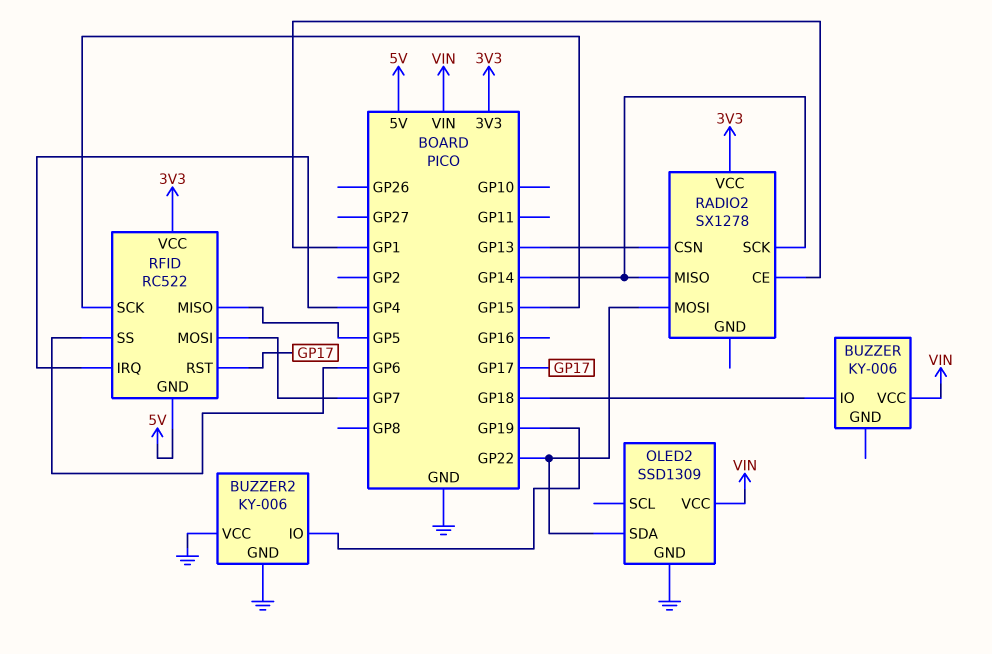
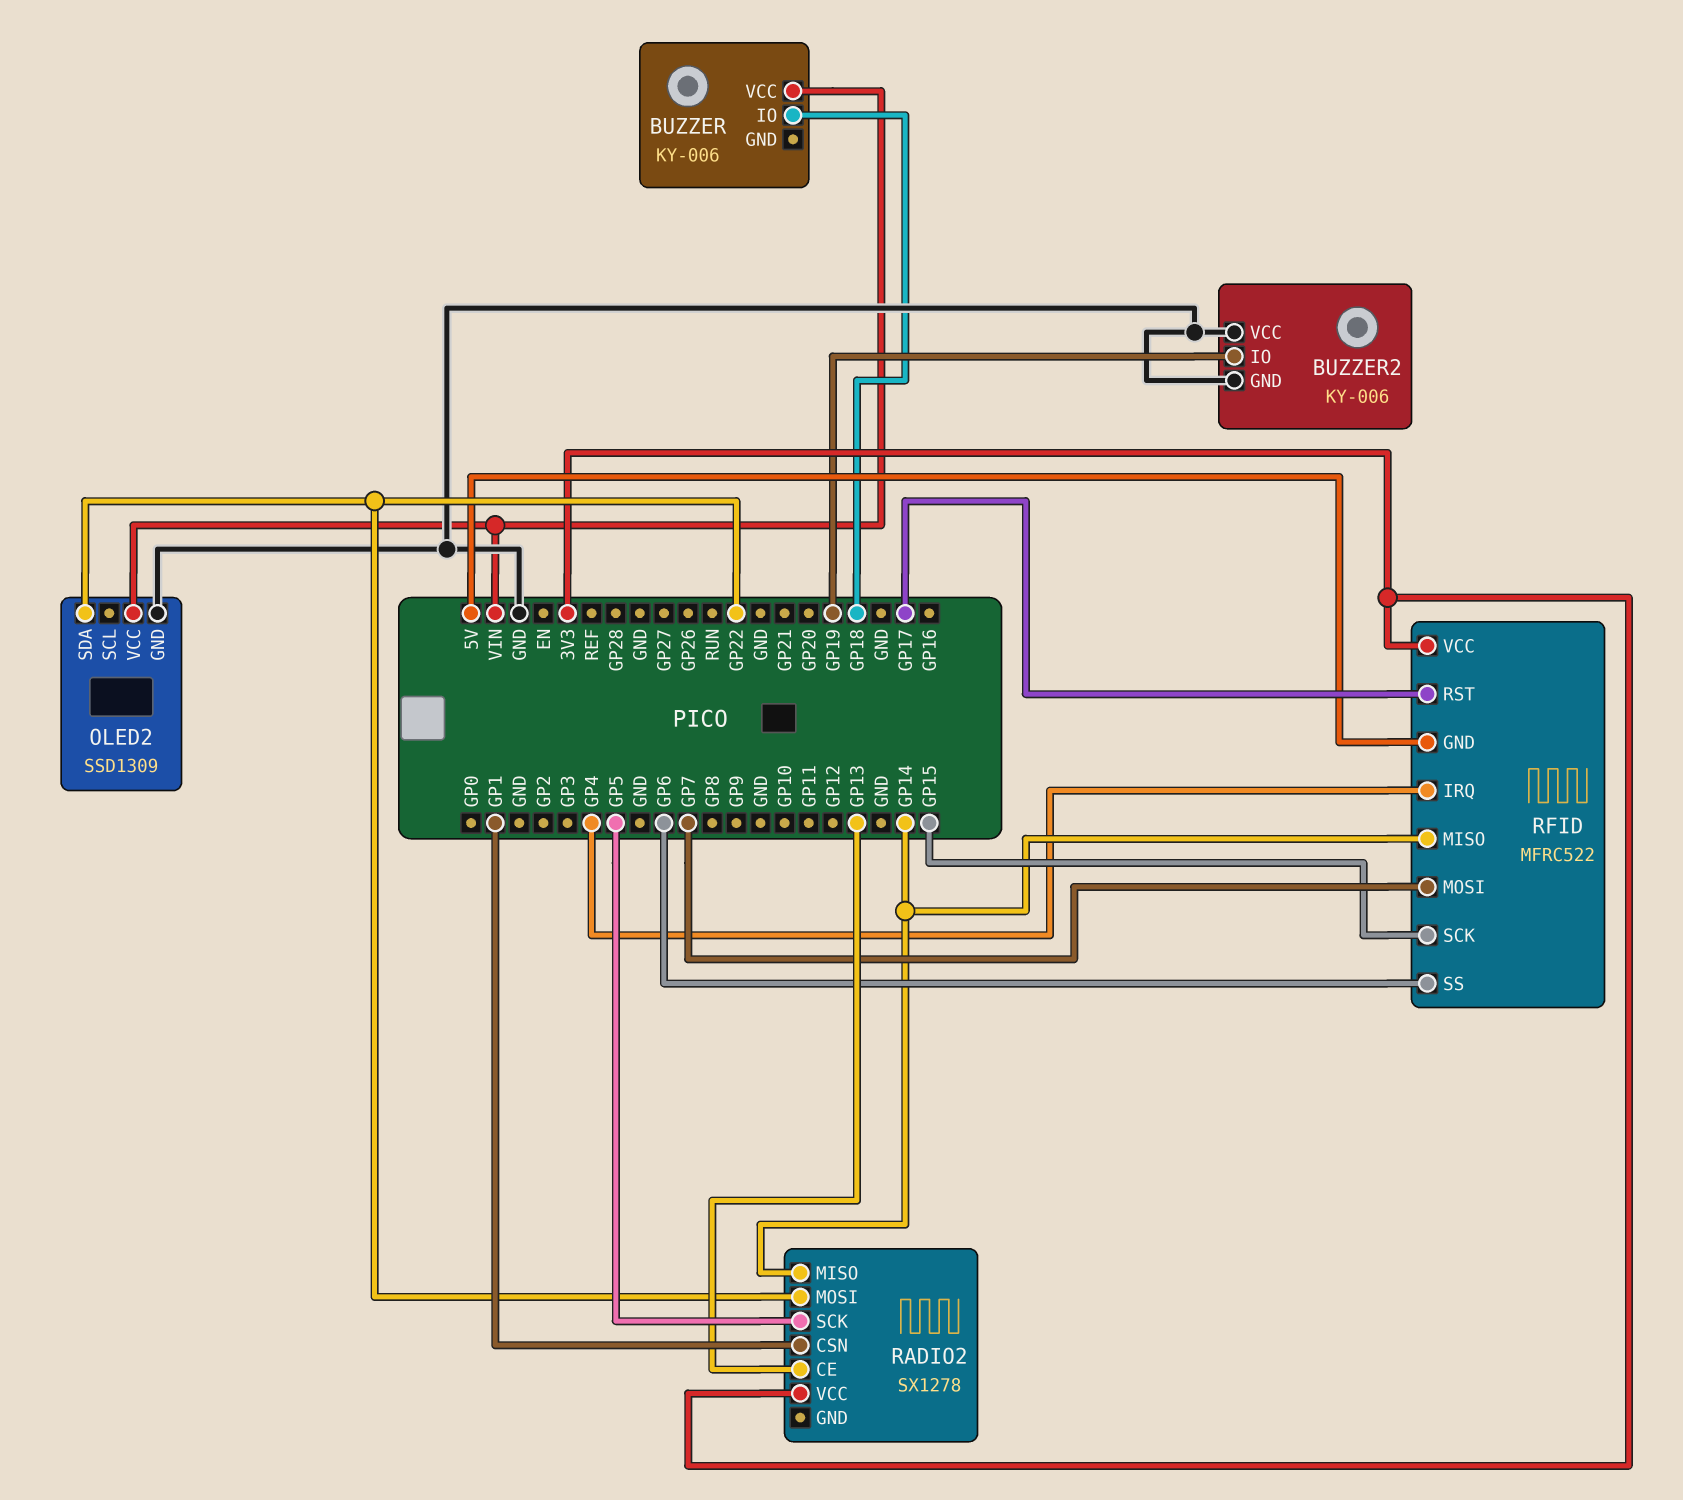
RADIO2 pin CE: GP1 -> GP13
RADIO2 pin CSN: GP13 -> GP1
RADIO2 pin SCK: GP14 -> GP5
RFID: RC522 -> MFRC522
RFID pin MISO: GP5 -> GP14

